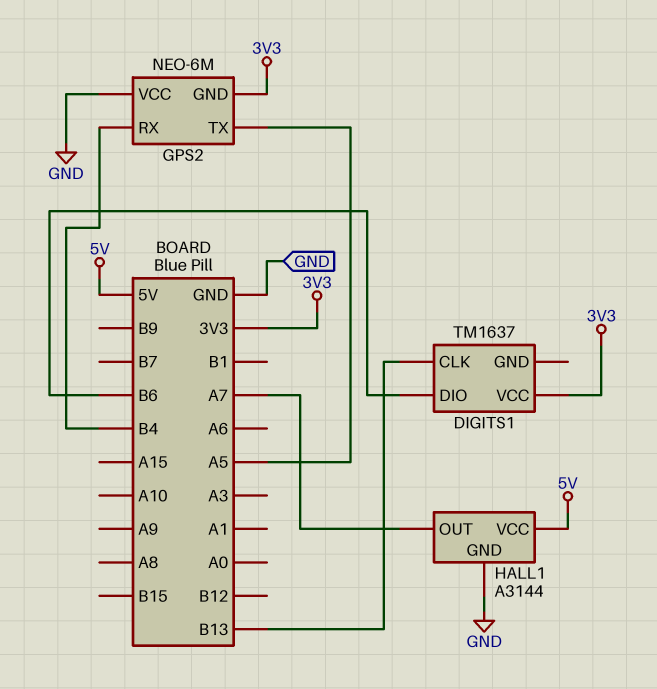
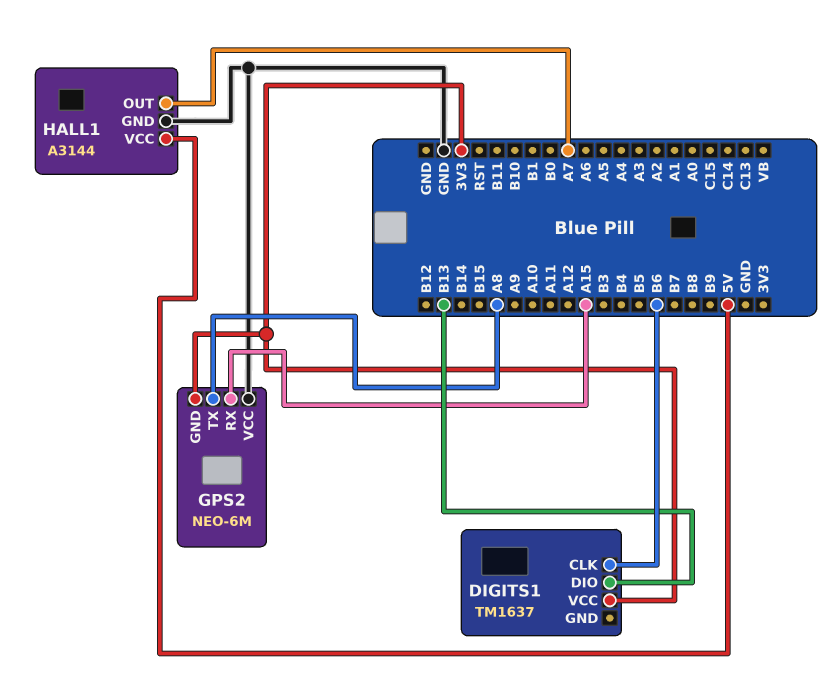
DIGITS1 pin CLK: B13 -> B6
DIGITS1 pin DIO: B6 -> B13
GPS2 pin RX: B4 -> A15
GPS2 pin TX: A5 -> A8

